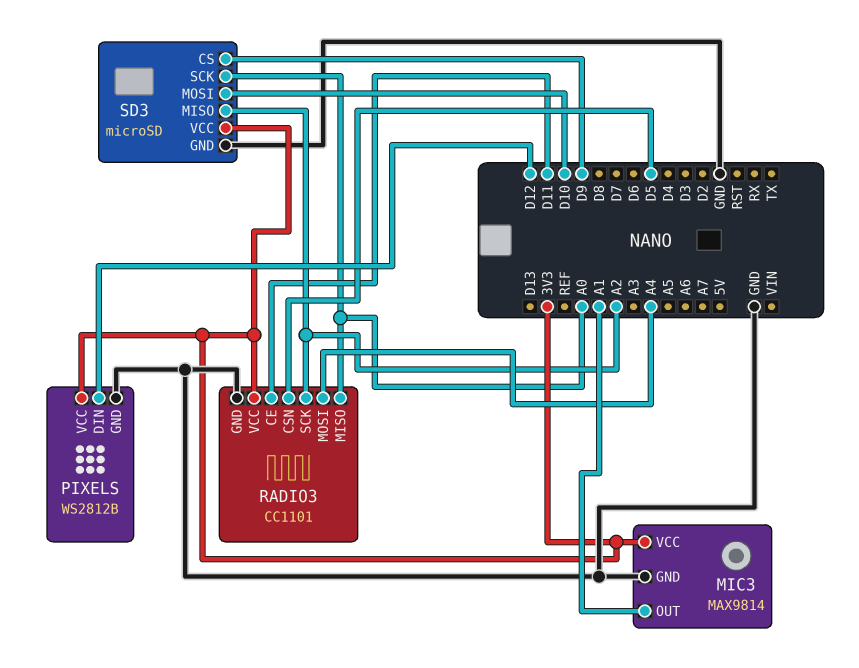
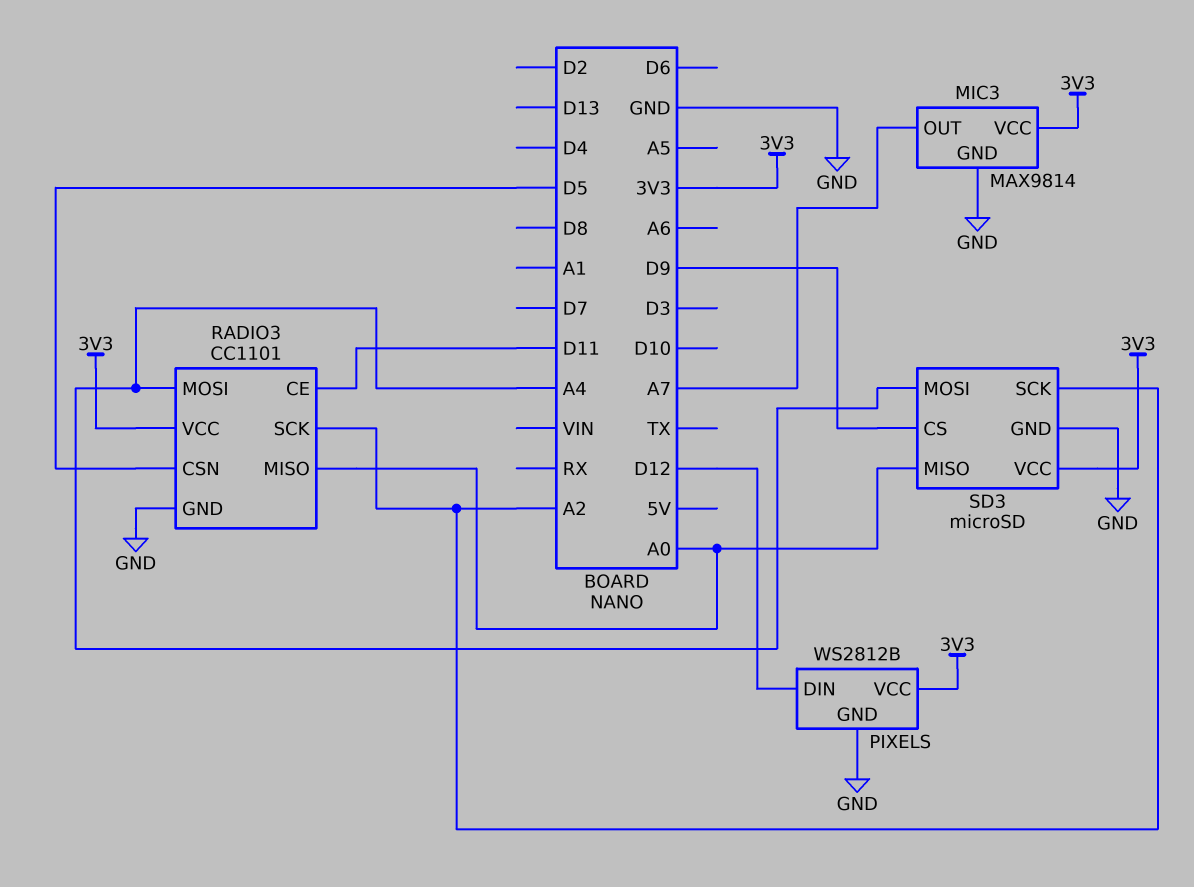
MIC3 pin OUT: A1 -> A7
SD3 pin MISO: A2 -> A0
SD3 pin MOSI: D10 -> A4
SD3 pin SCK: A0 -> A2

